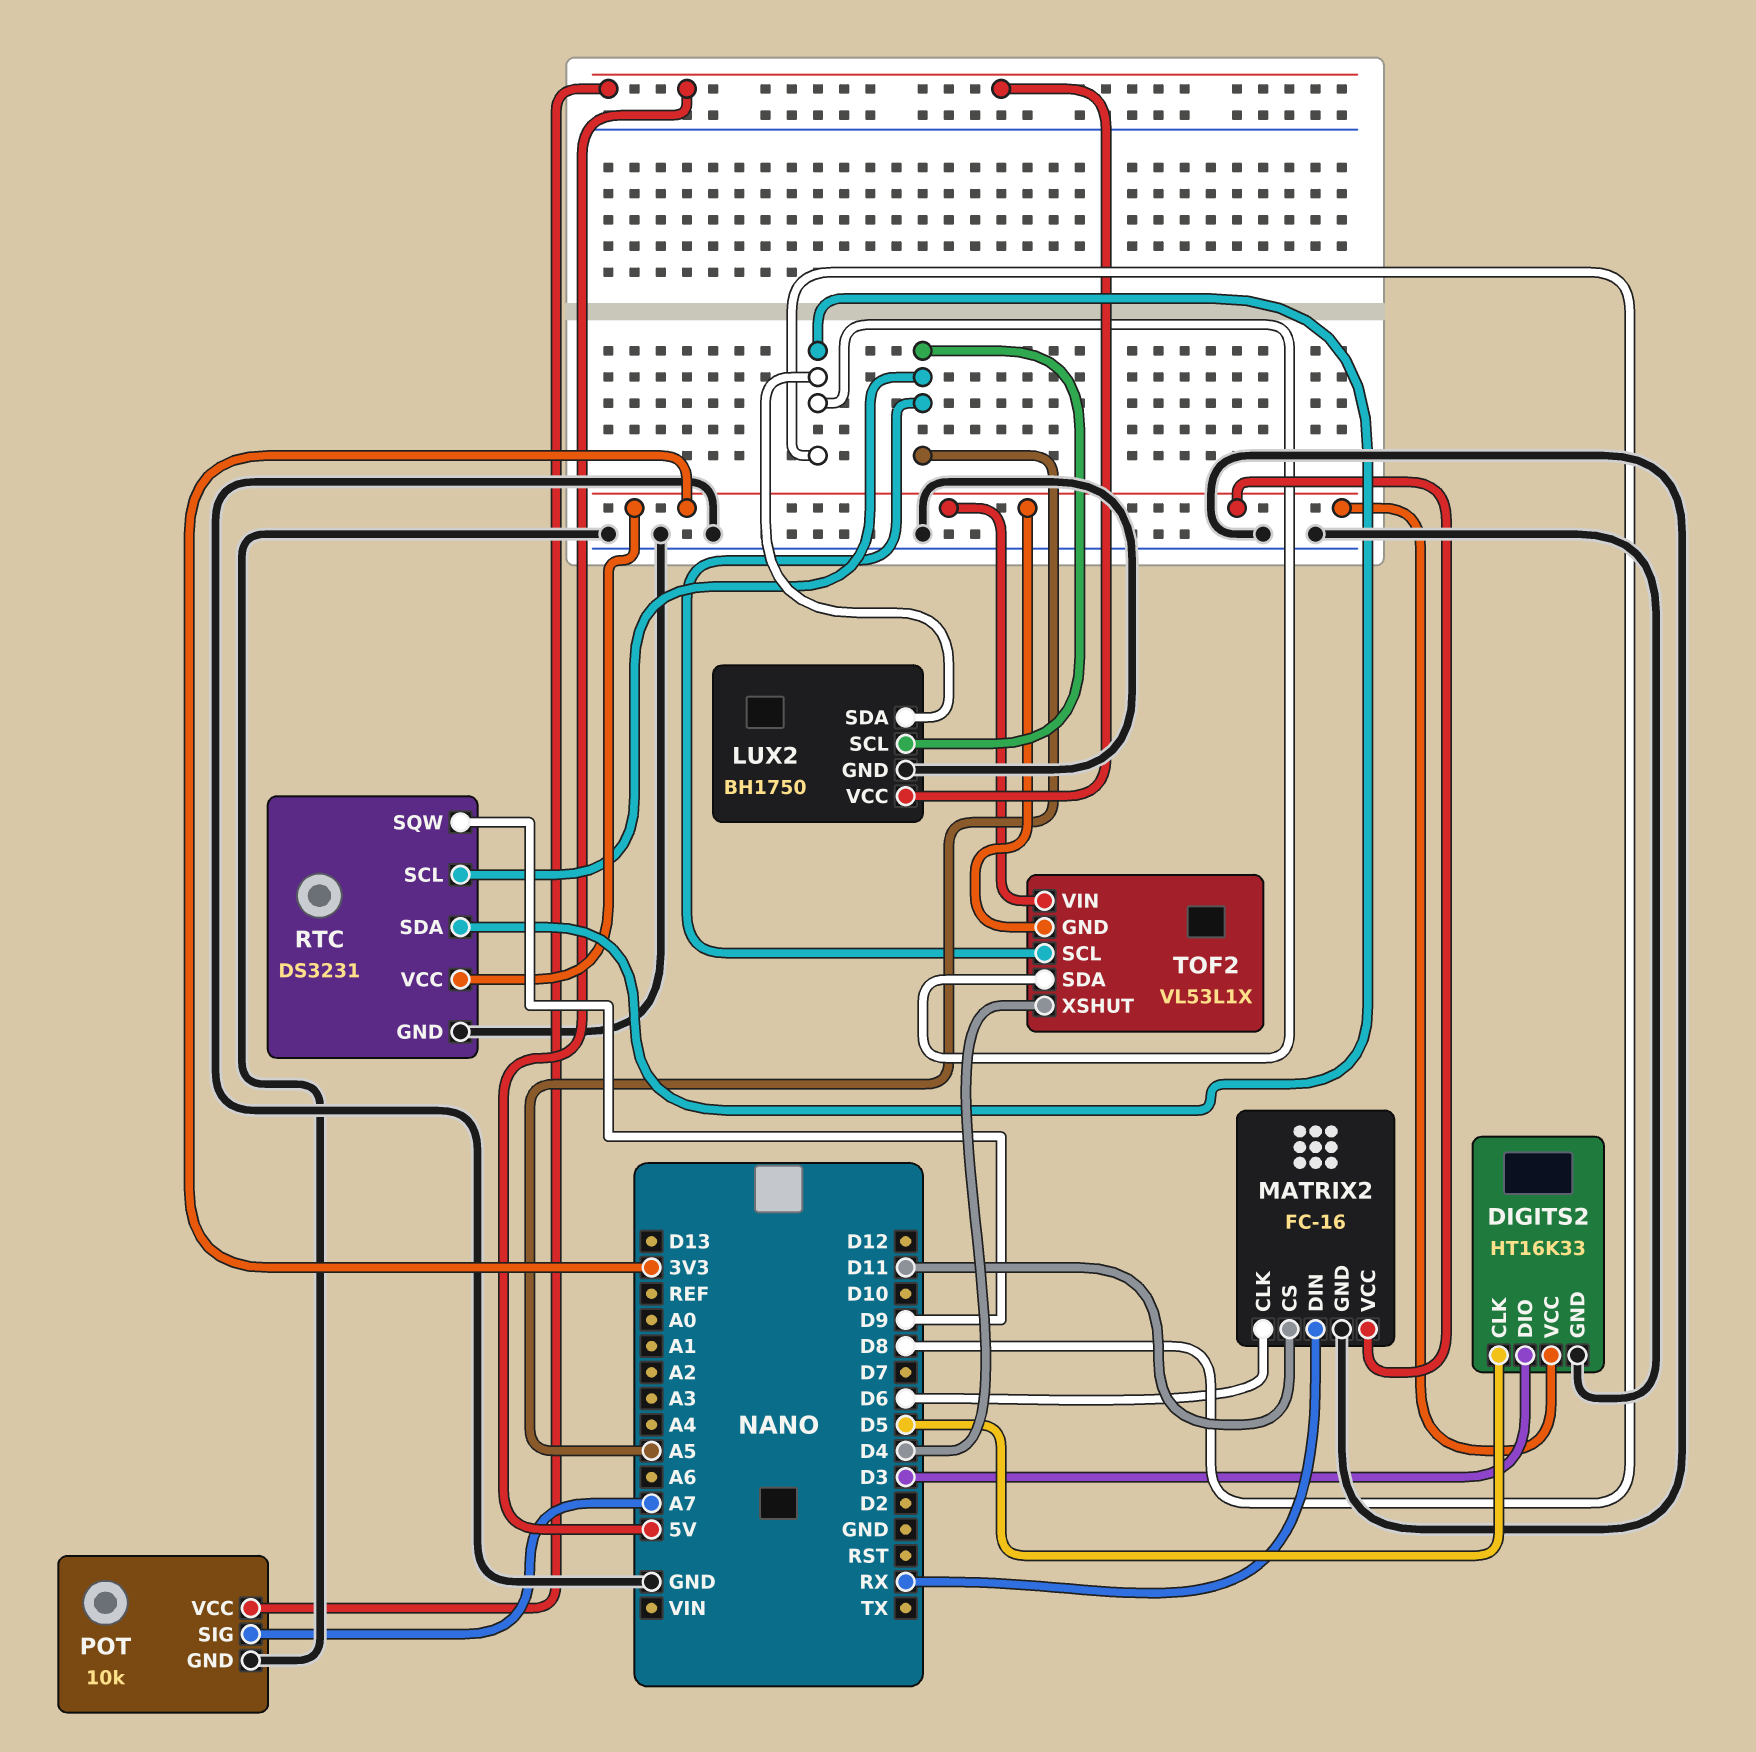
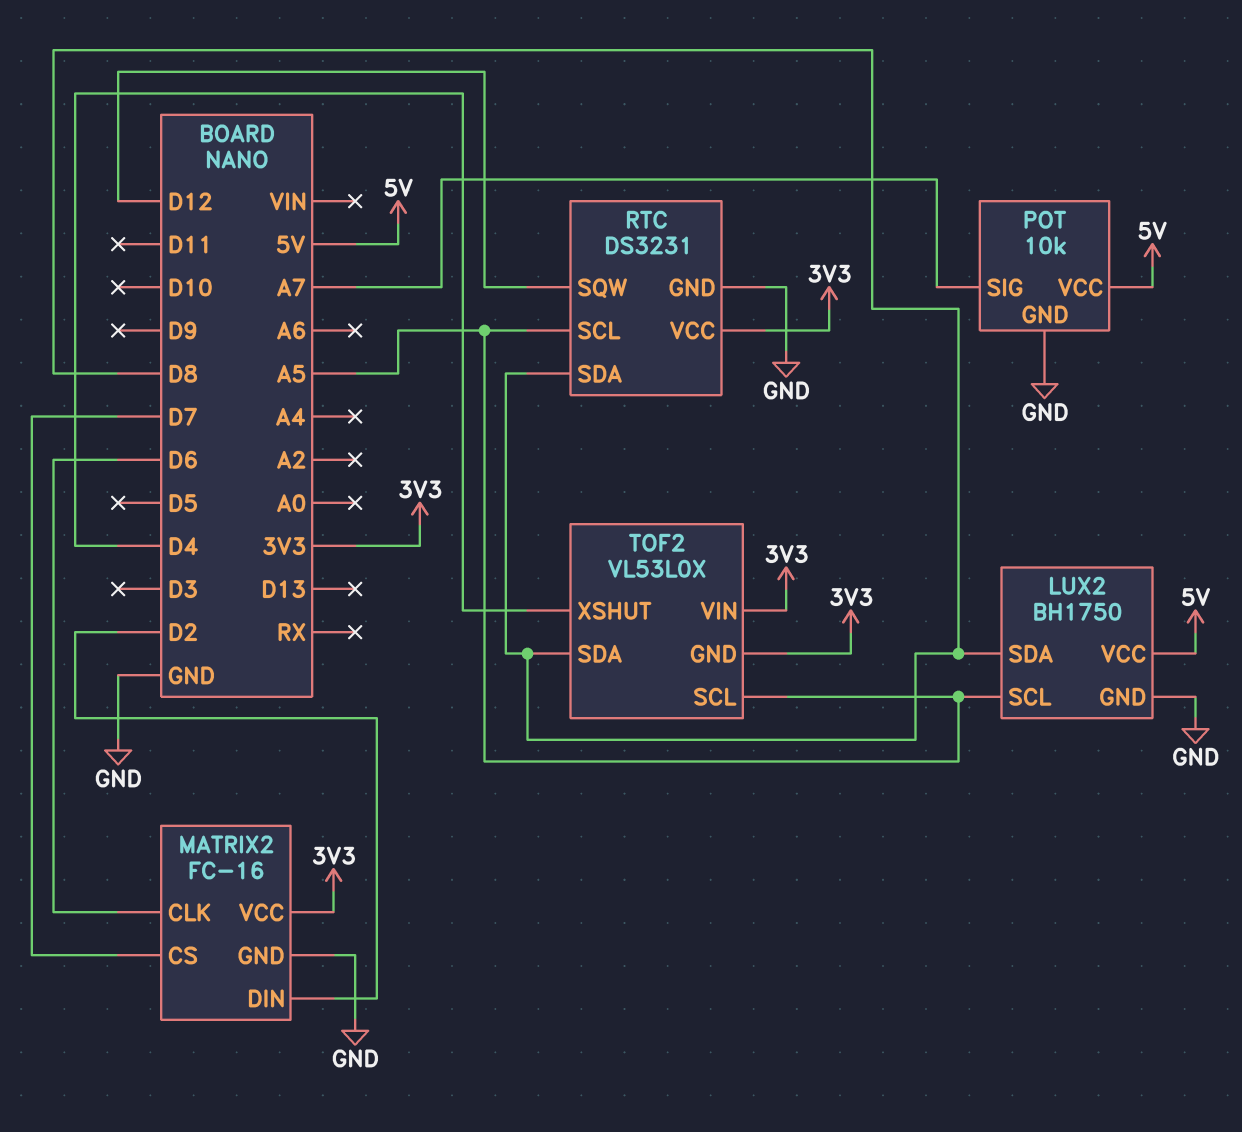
DIGITS2: HT16K33 -> none
DIGITS2 pin CLK: D5 -> none
DIGITS2 pin DIO: D3 -> none
DIGITS2 pin GND: GND -> none
DIGITS2 pin VCC: 3V3 -> none
MATRIX2 pin CS: D11 -> D7
MATRIX2 pin DIN: RX -> D2
RTC pin SQW: D9 -> D12
TOF2: VL53L1X -> VL53L0X

